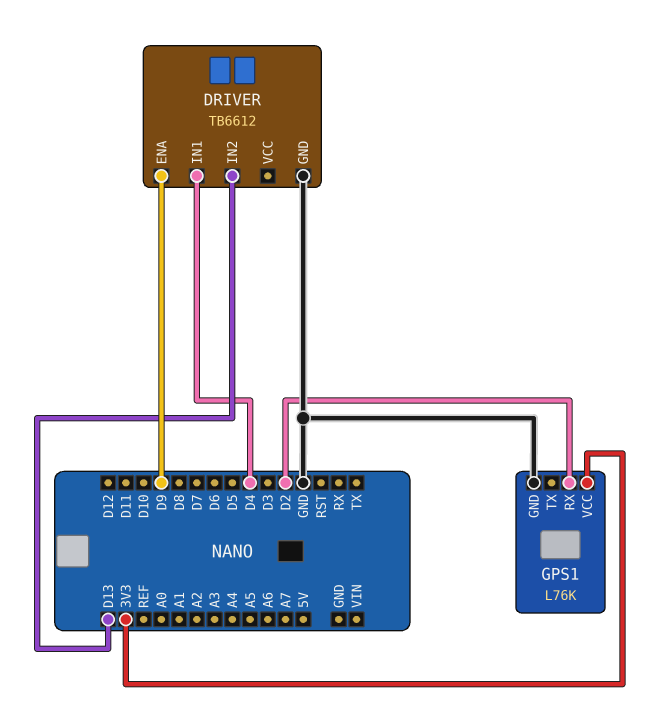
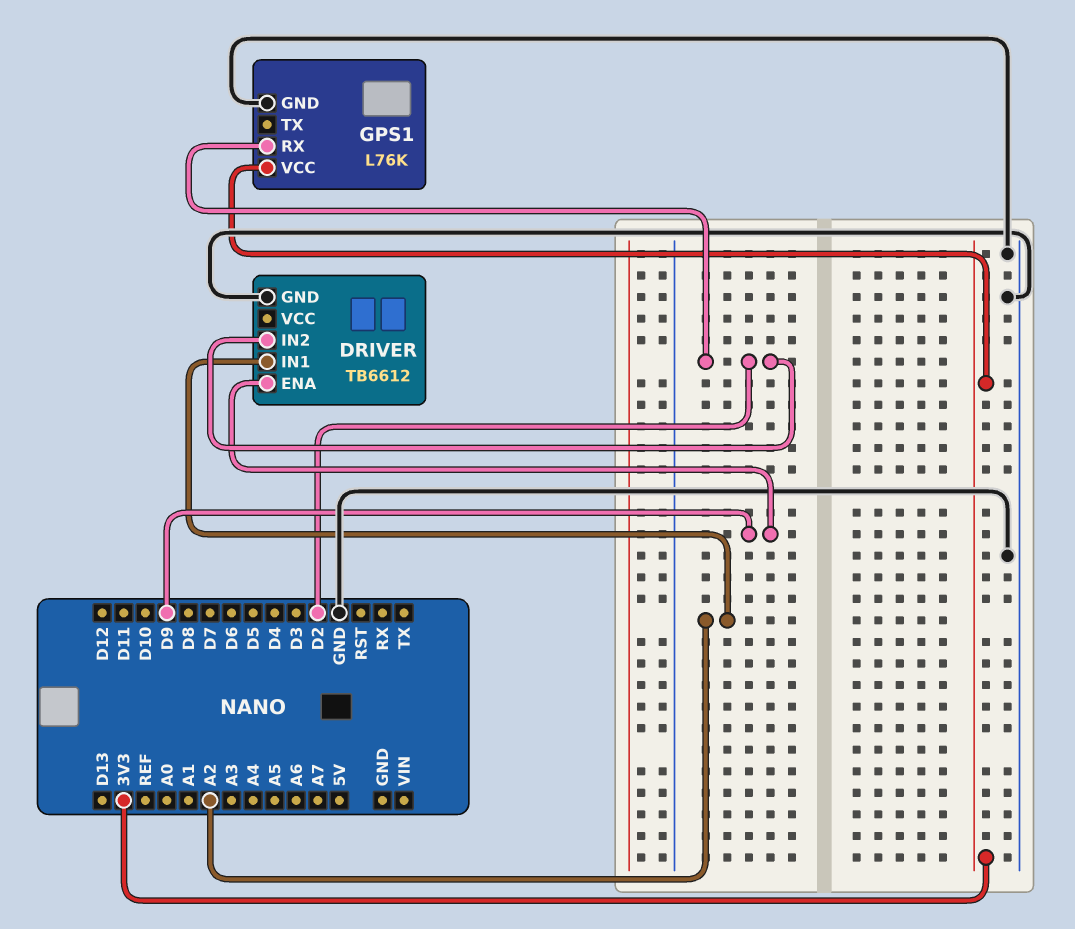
DRIVER pin IN1: D4 -> A2
DRIVER pin IN2: D13 -> D2

